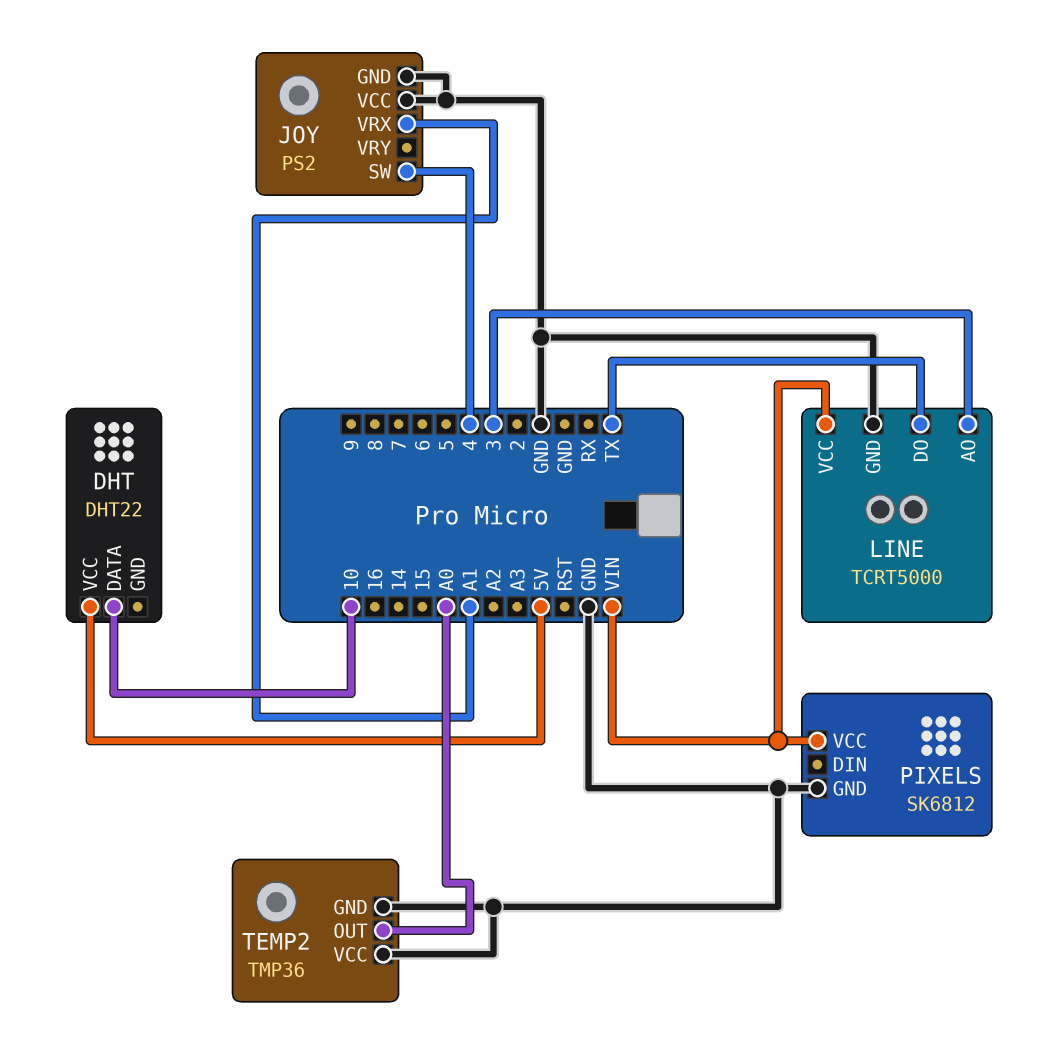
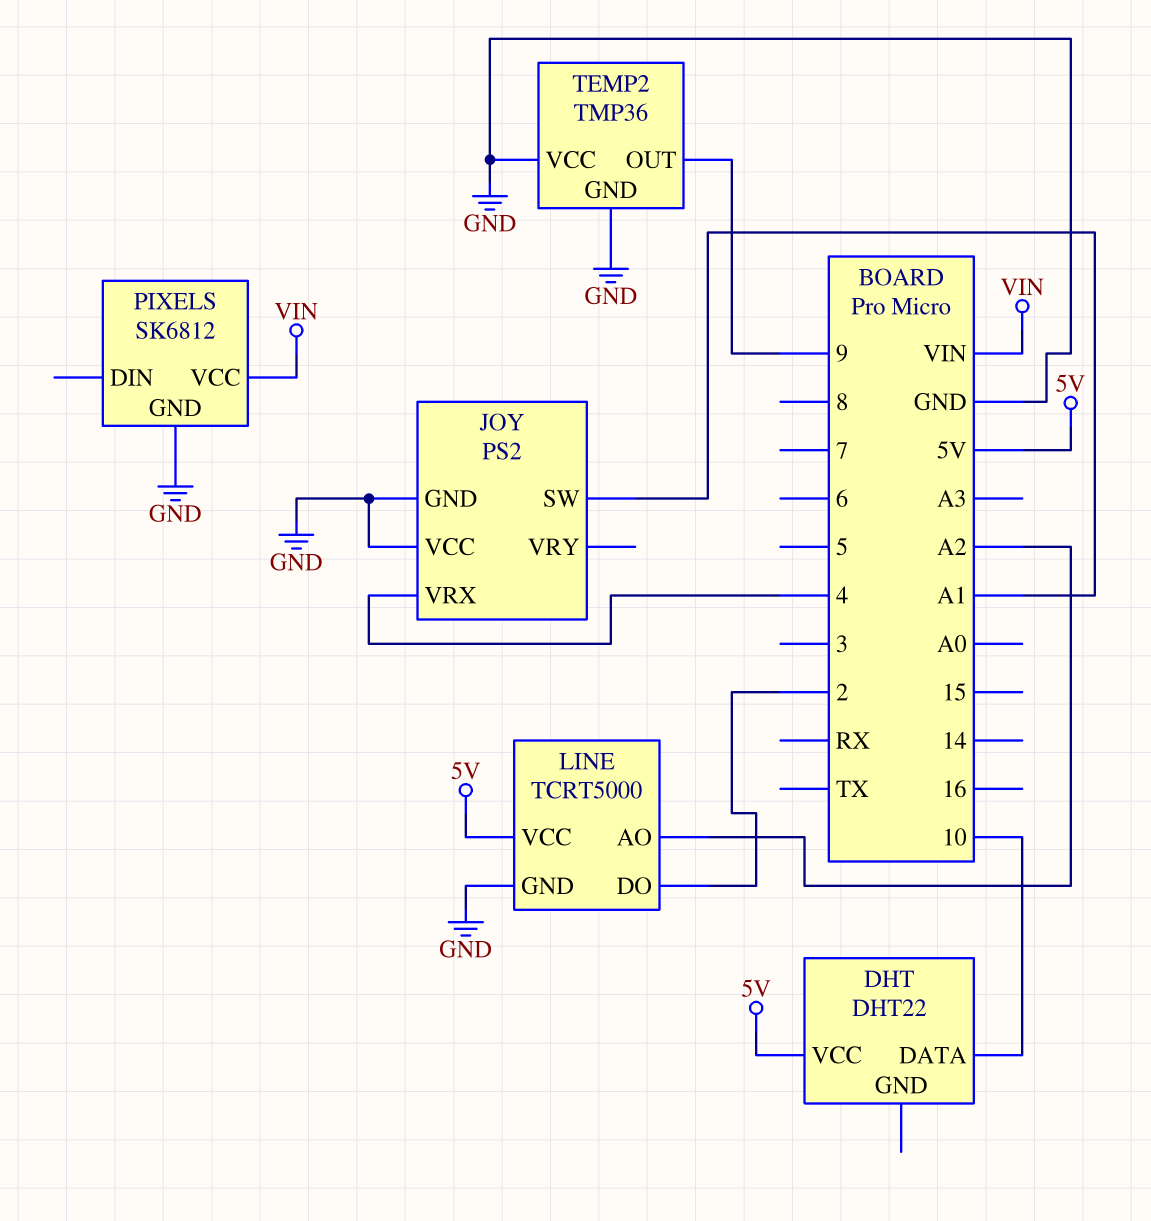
JOY pin SW: 4 -> A1
JOY pin VRX: A1 -> 4
LINE pin AO: 3 -> A2
LINE pin DO: TX -> 2
LINE pin VCC: VIN -> 5V
TEMP2 pin OUT: A0 -> 9

